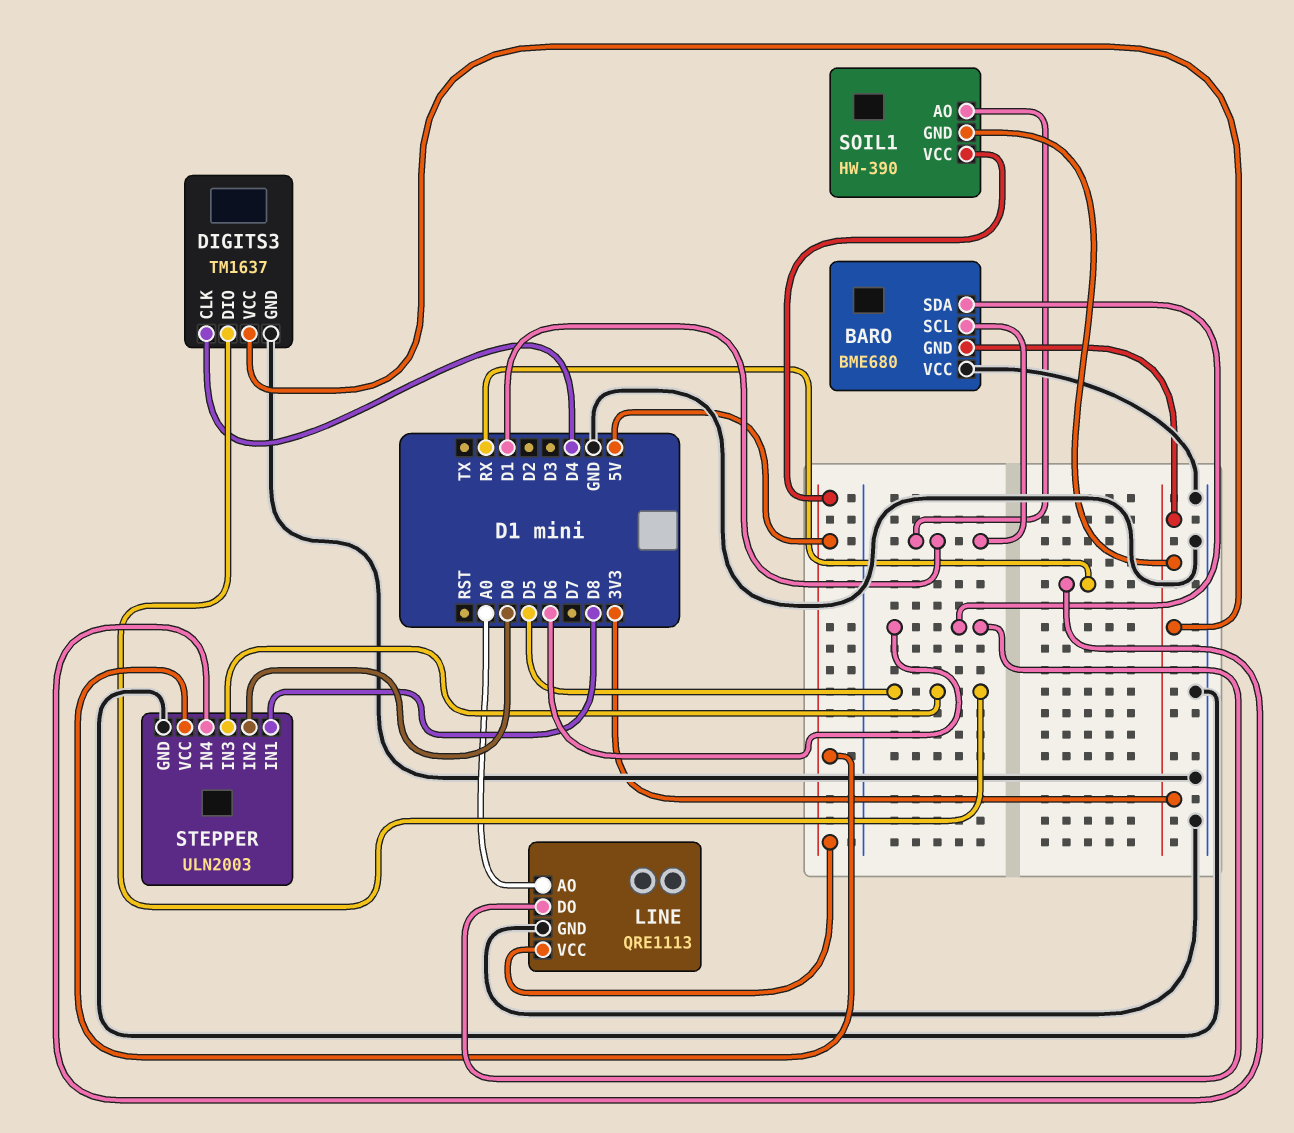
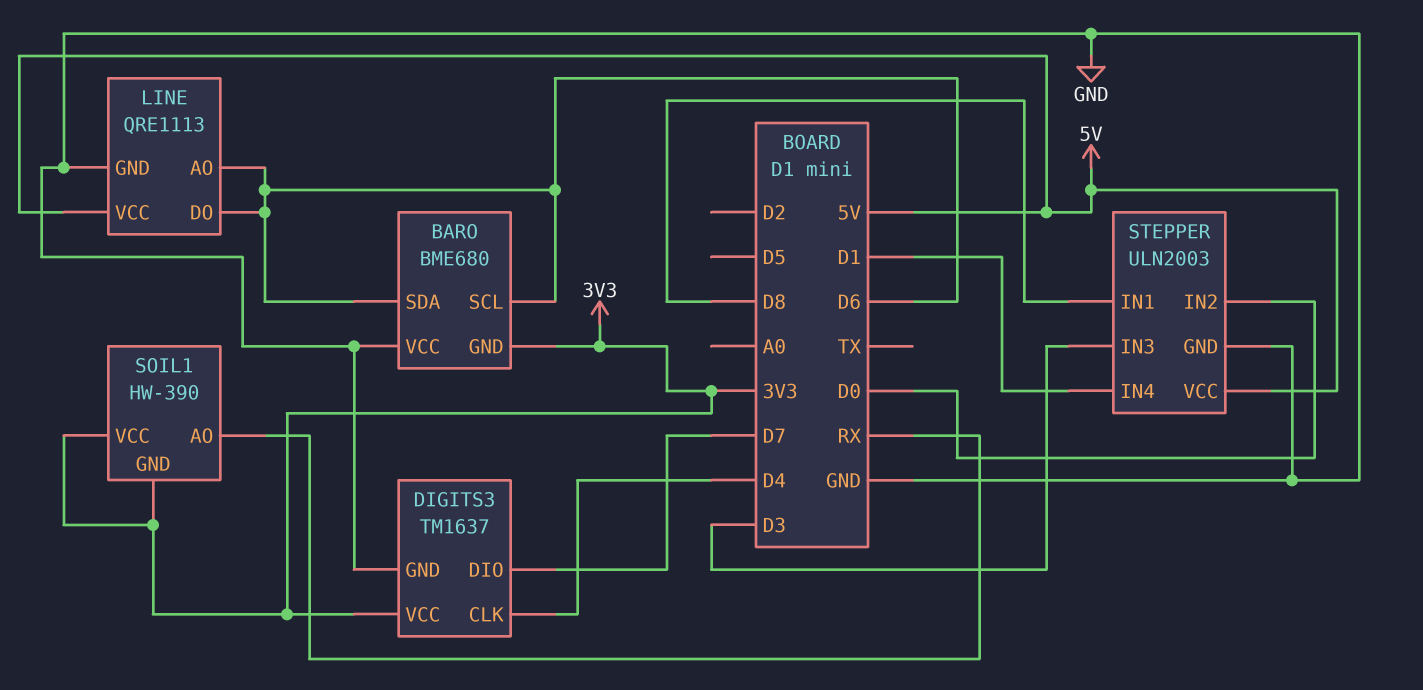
BARO pin SCL: D1 -> D6
DIGITS3 pin DIO: D5 -> D7
LINE pin AO: A0 -> D6
SOIL1 pin AO: D1 -> RX
SOIL1 pin VCC: 5V -> 3V3
STEPPER pin IN3: D5 -> D3
STEPPER pin IN4: RX -> D1

